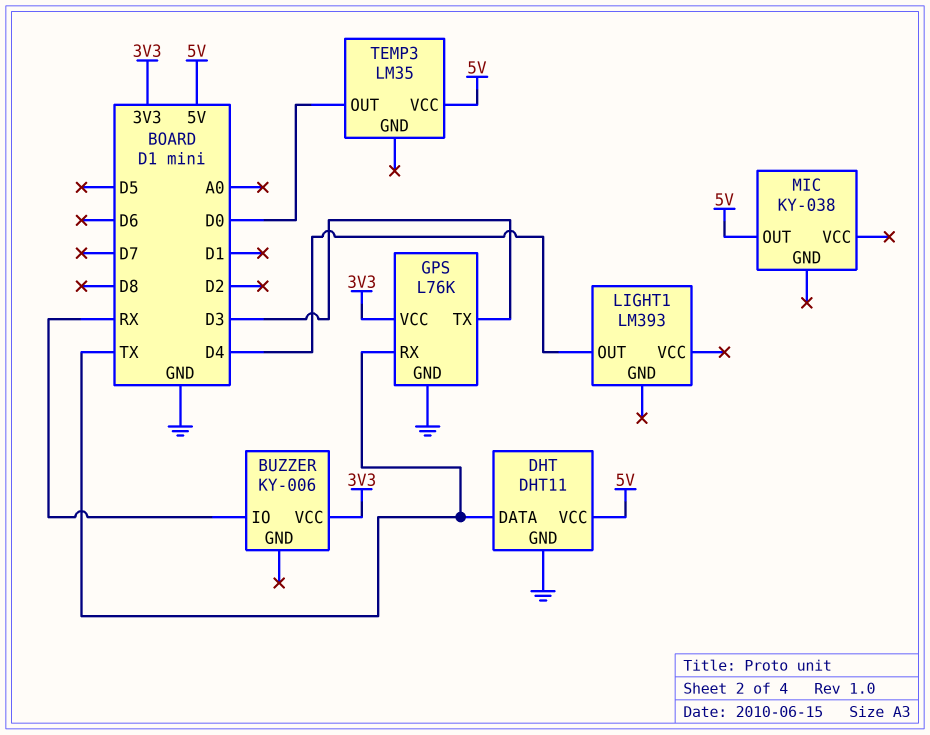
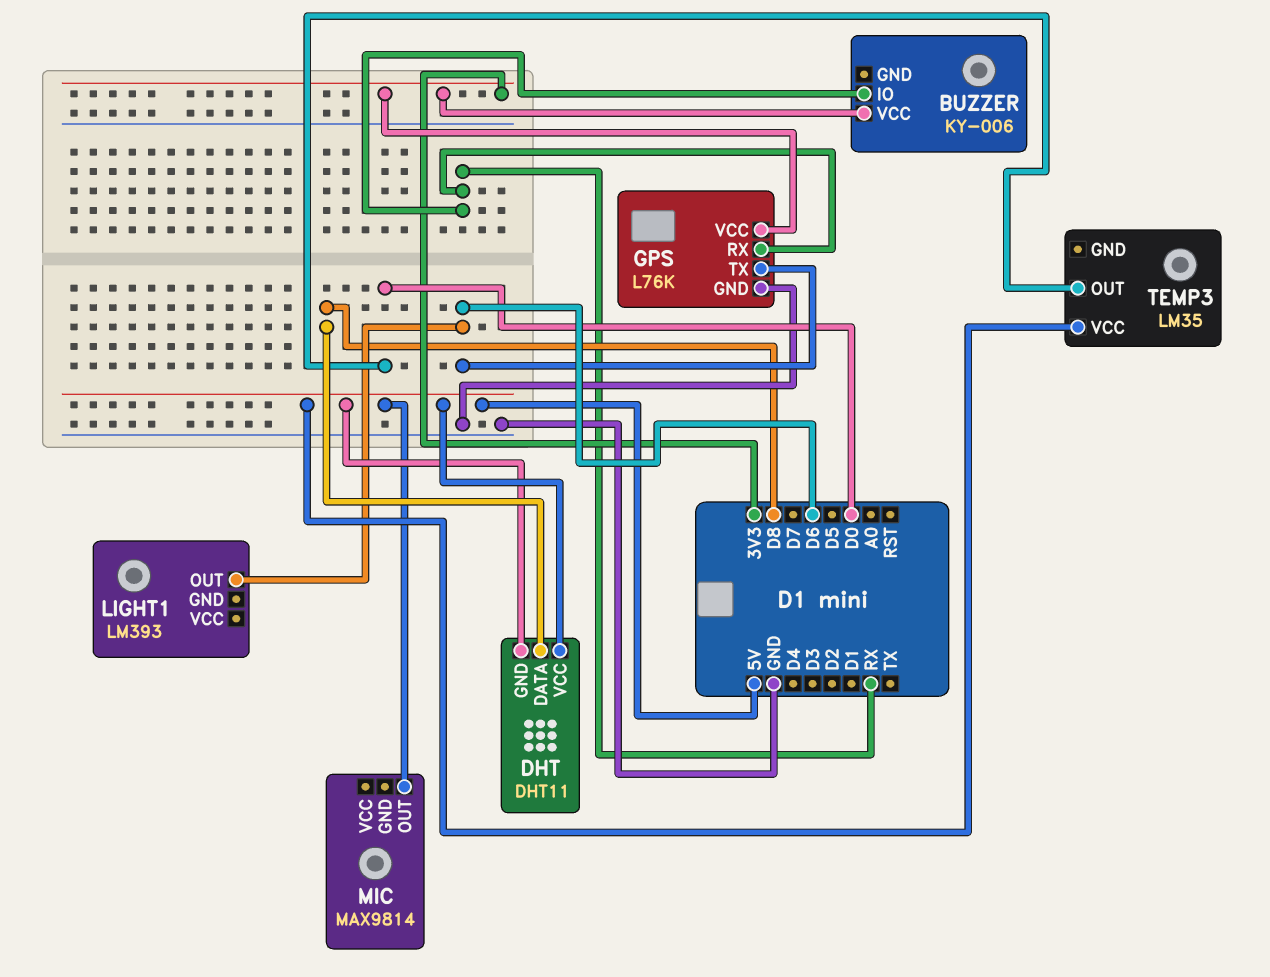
DHT pin DATA: TX -> D8
DHT pin GND: GND -> 5V
GPS pin RX: TX -> RX
GPS pin TX: D3 -> D6
LIGHT1 pin OUT: D4 -> D6
MIC: KY-038 -> MAX9814

